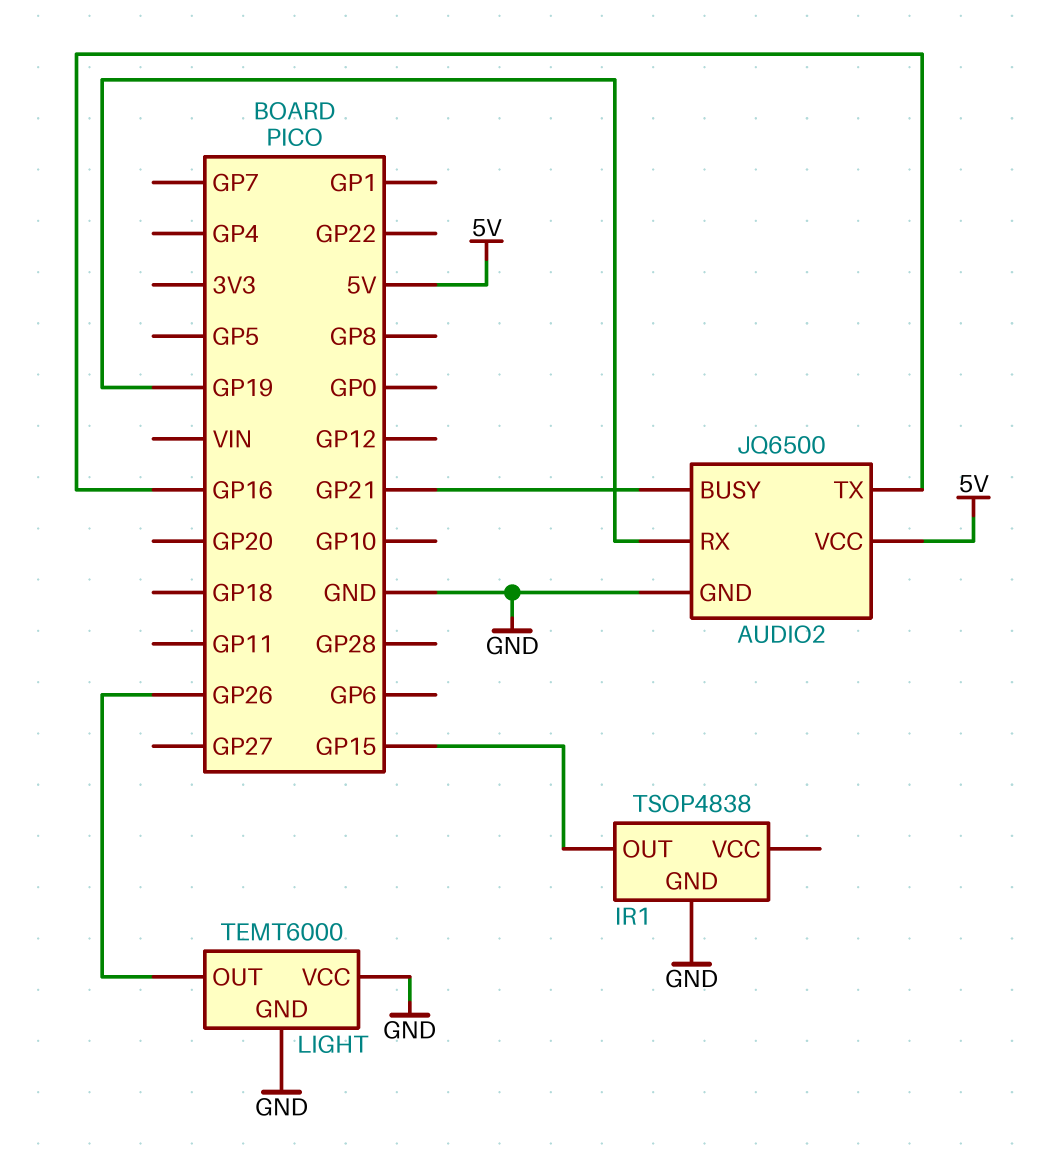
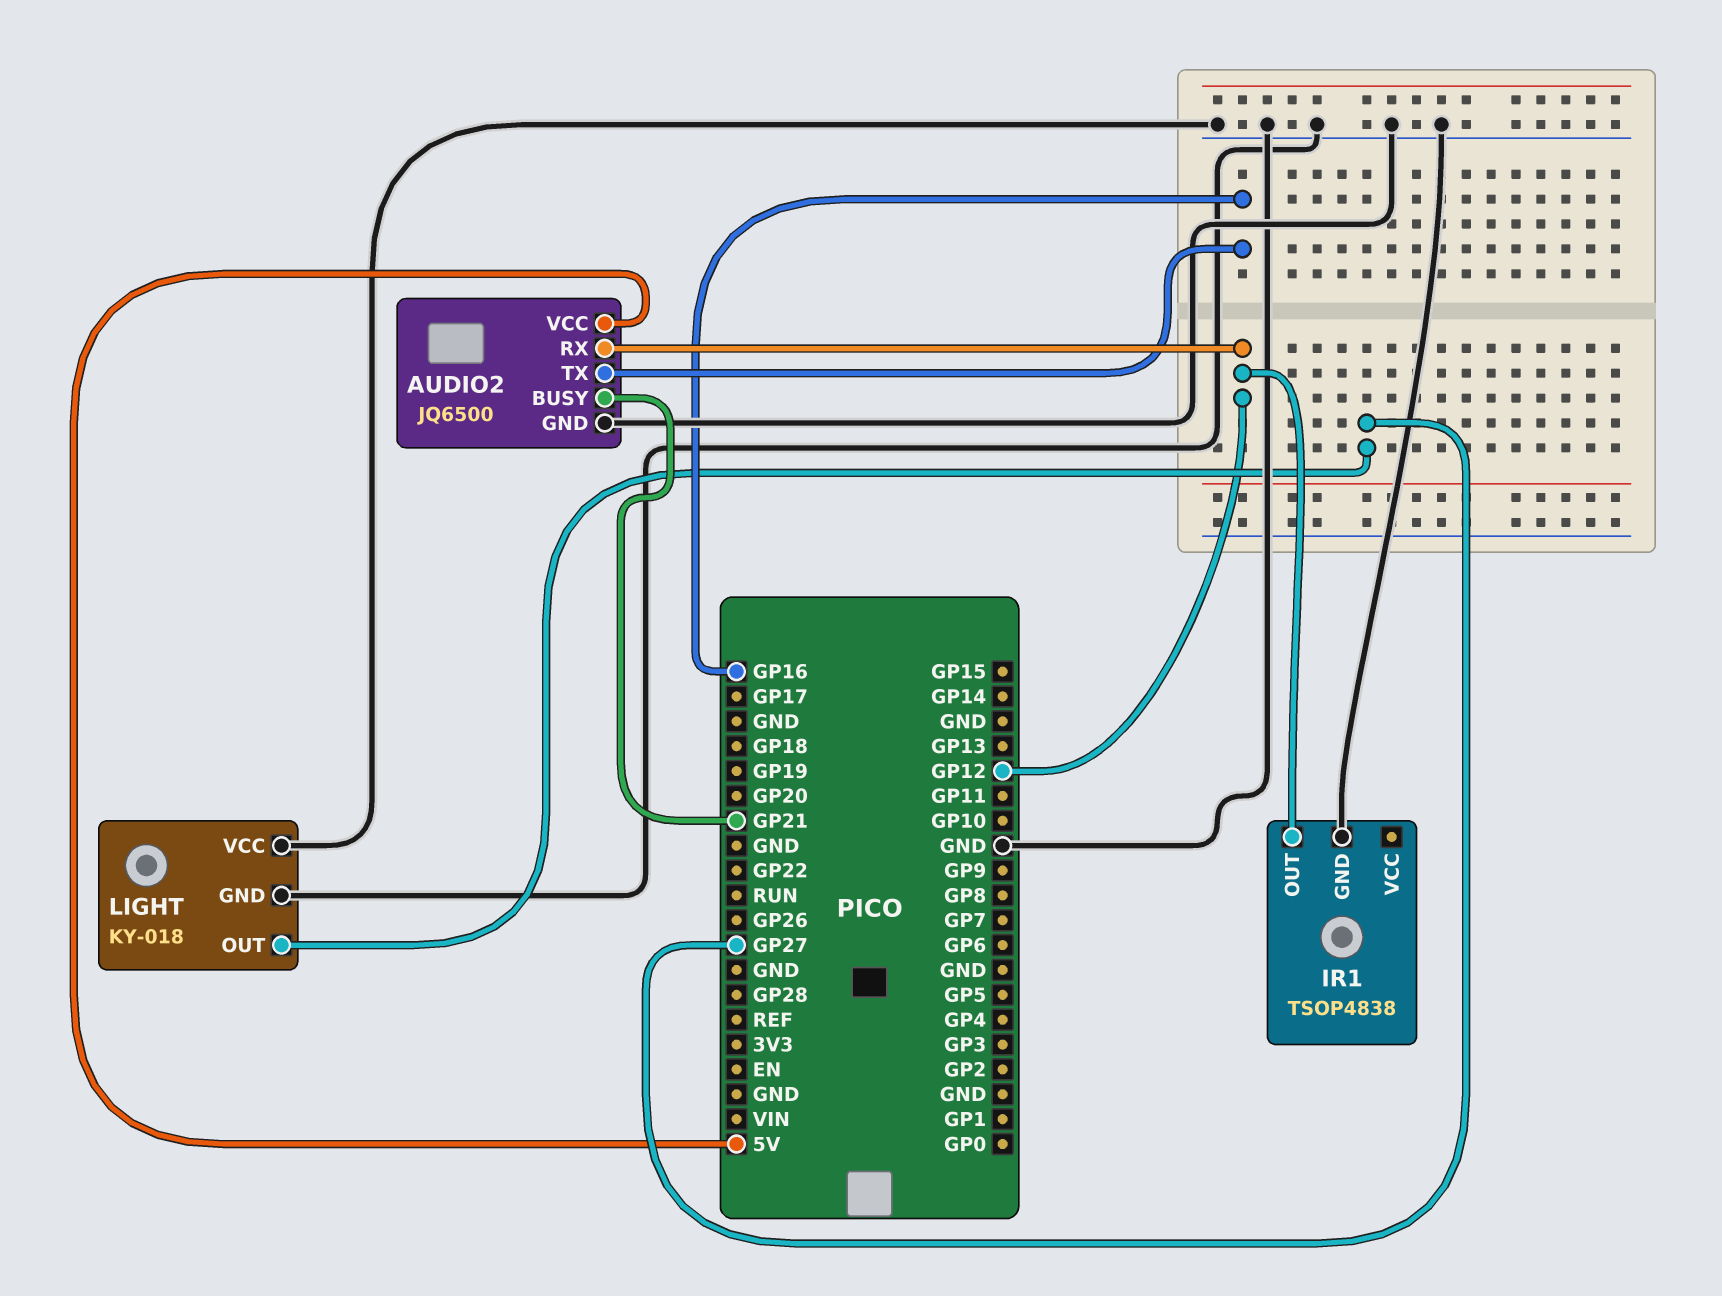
AUDIO2 pin RX: GP19 -> GP12
IR1 pin OUT: GP15 -> GP12
LIGHT: TEMT6000 -> KY-018
LIGHT pin OUT: GP26 -> GP27

